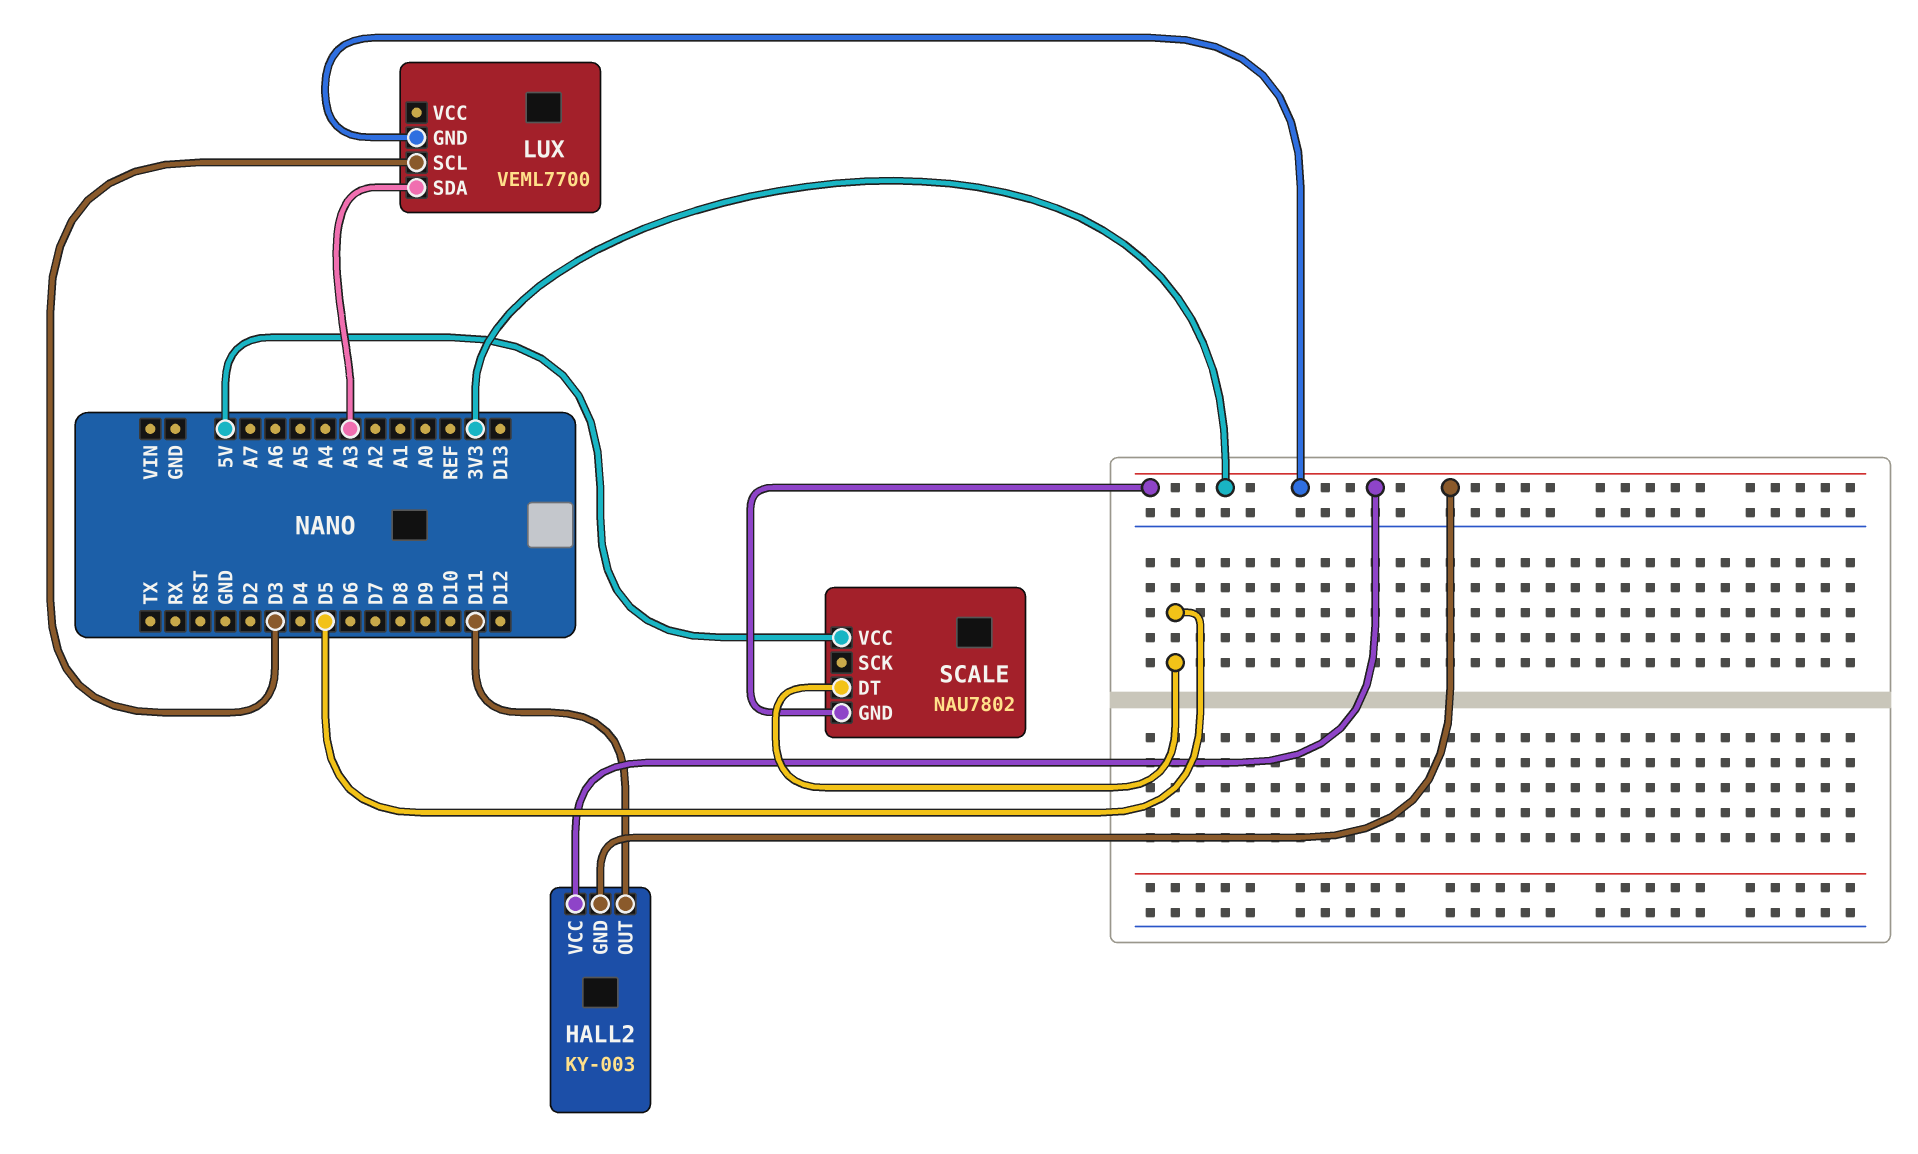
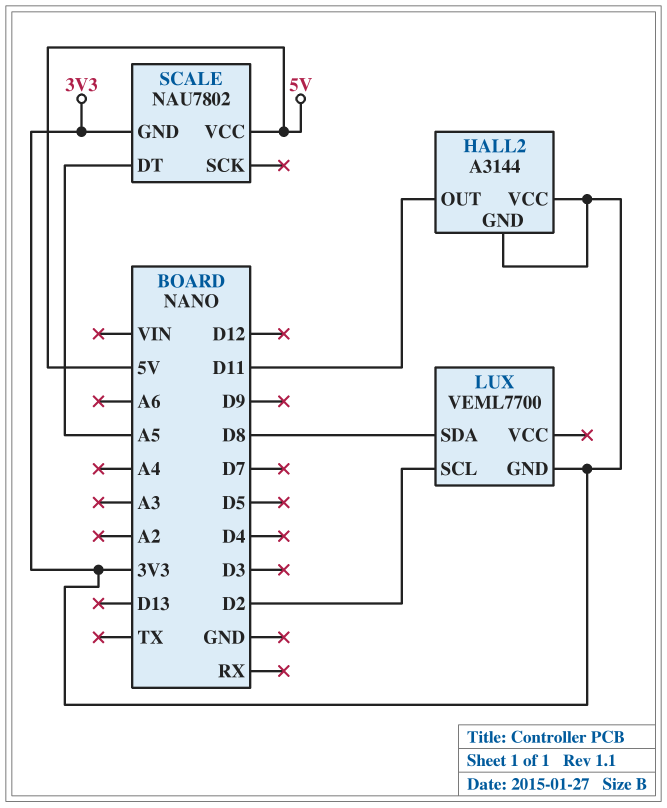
HALL2: KY-003 -> A3144
LUX pin SCL: D3 -> D2
LUX pin SDA: A3 -> D8
SCALE pin DT: D5 -> A5

